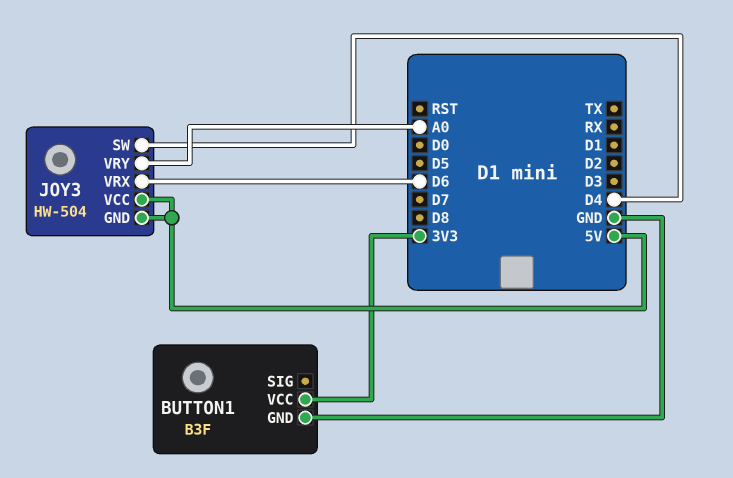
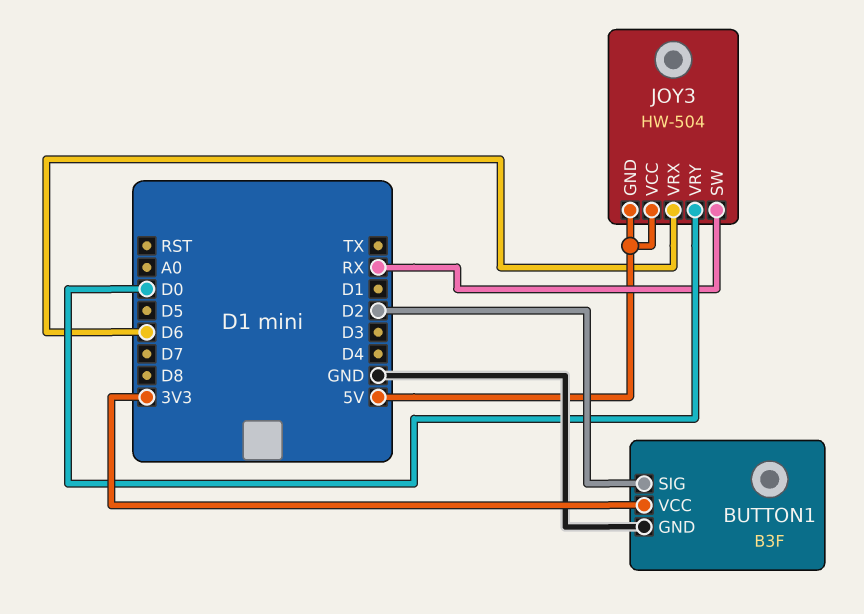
BUTTON1 pin SIG: none -> D2
JOY3 pin SW: D4 -> RX
JOY3 pin VRY: A0 -> D0

